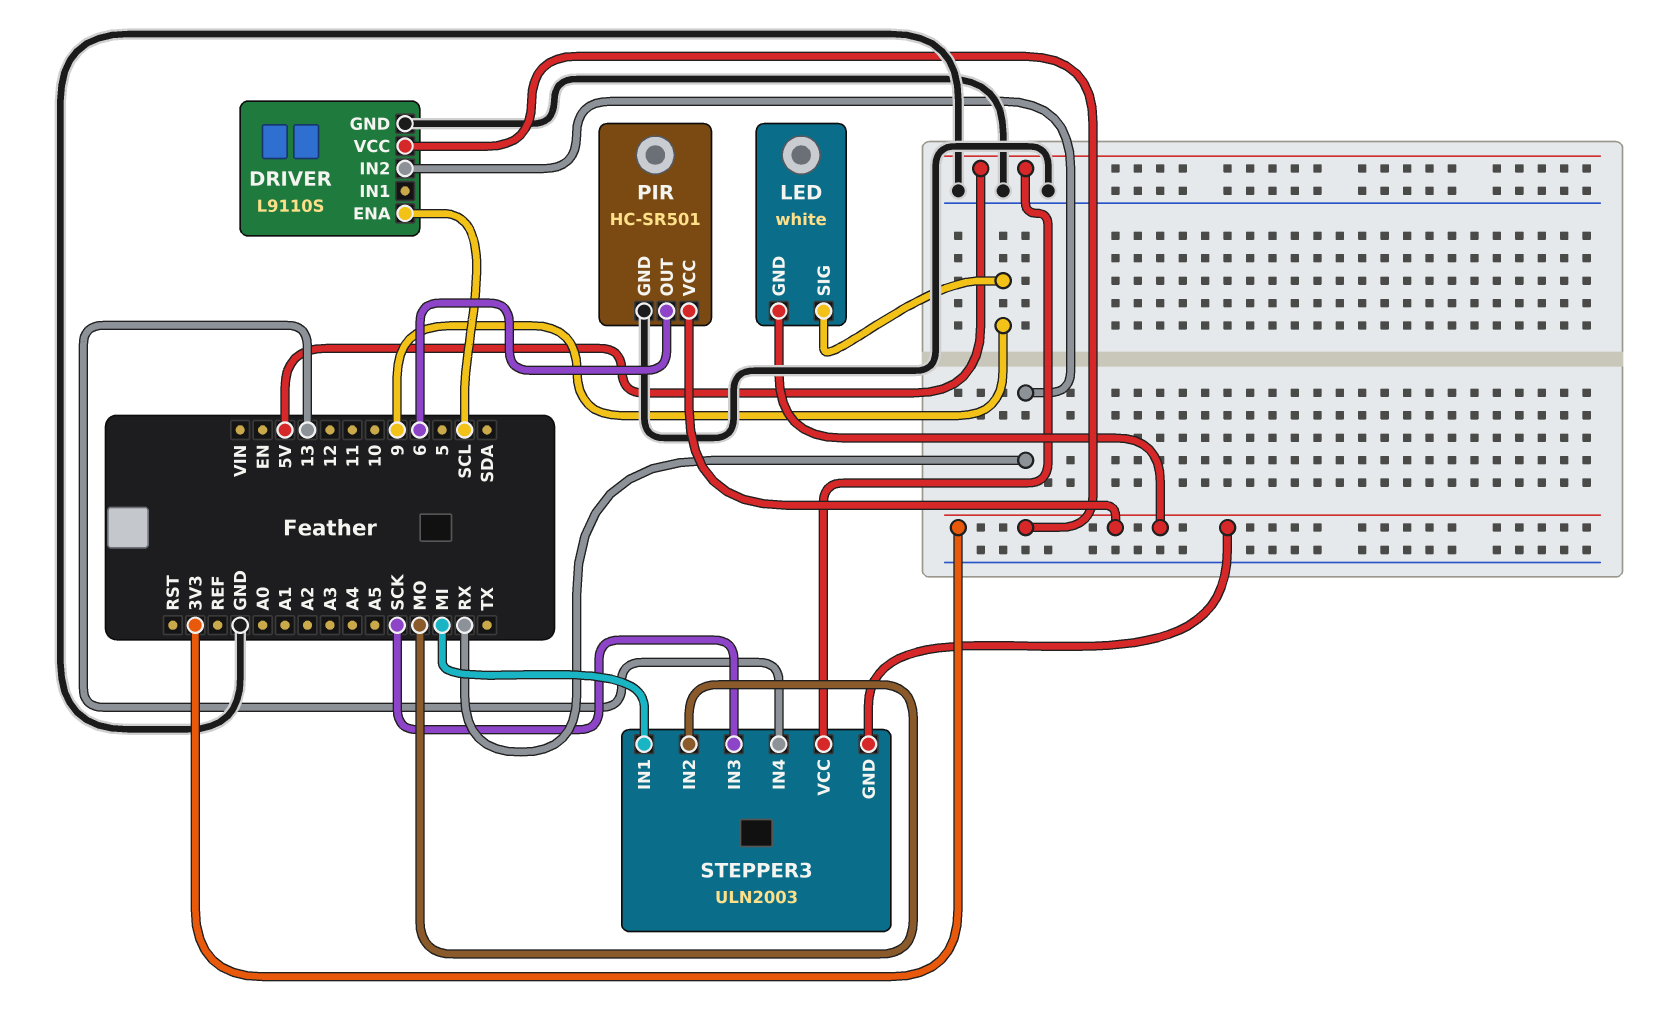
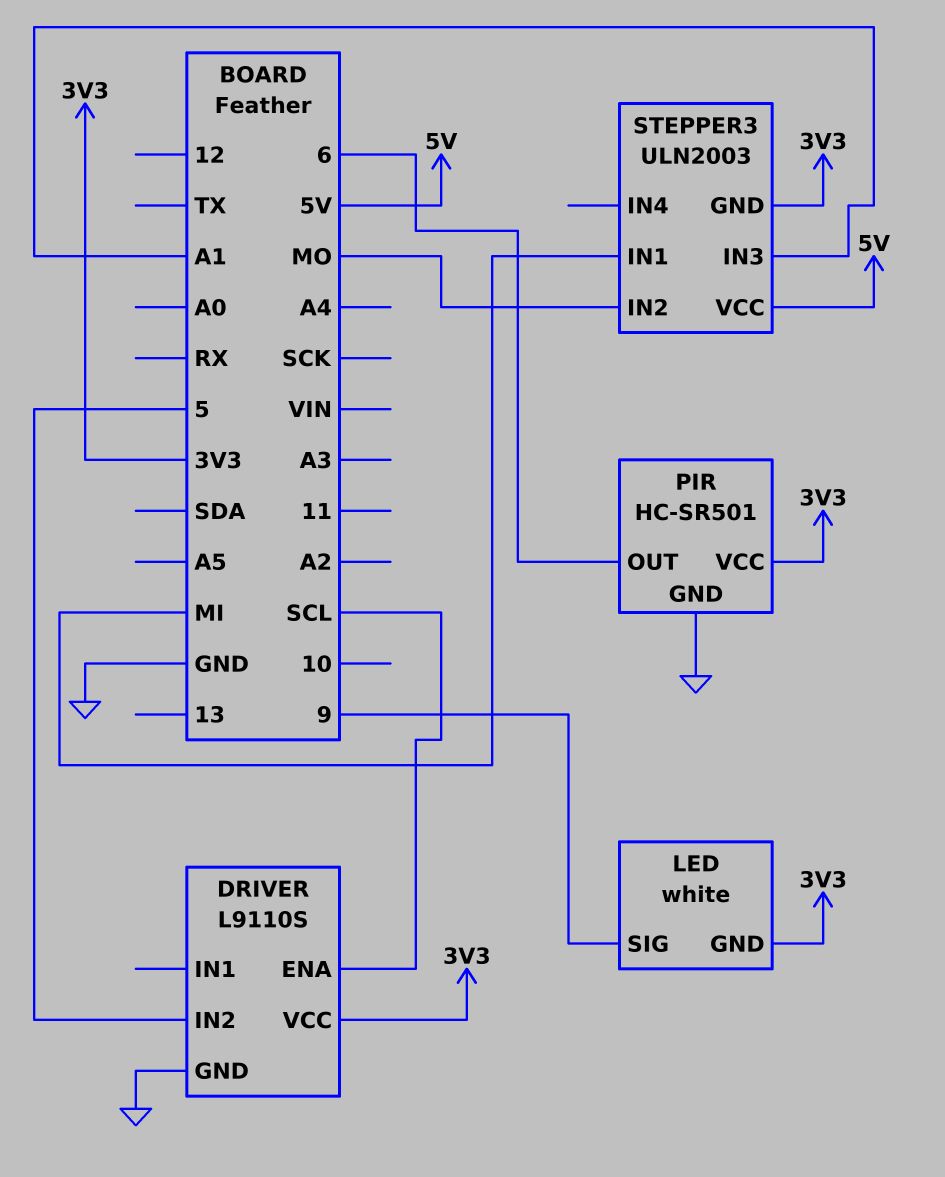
DRIVER pin IN2: RX -> 5
STEPPER3 pin IN3: SCK -> A1
STEPPER3 pin IN4: 13 -> none

